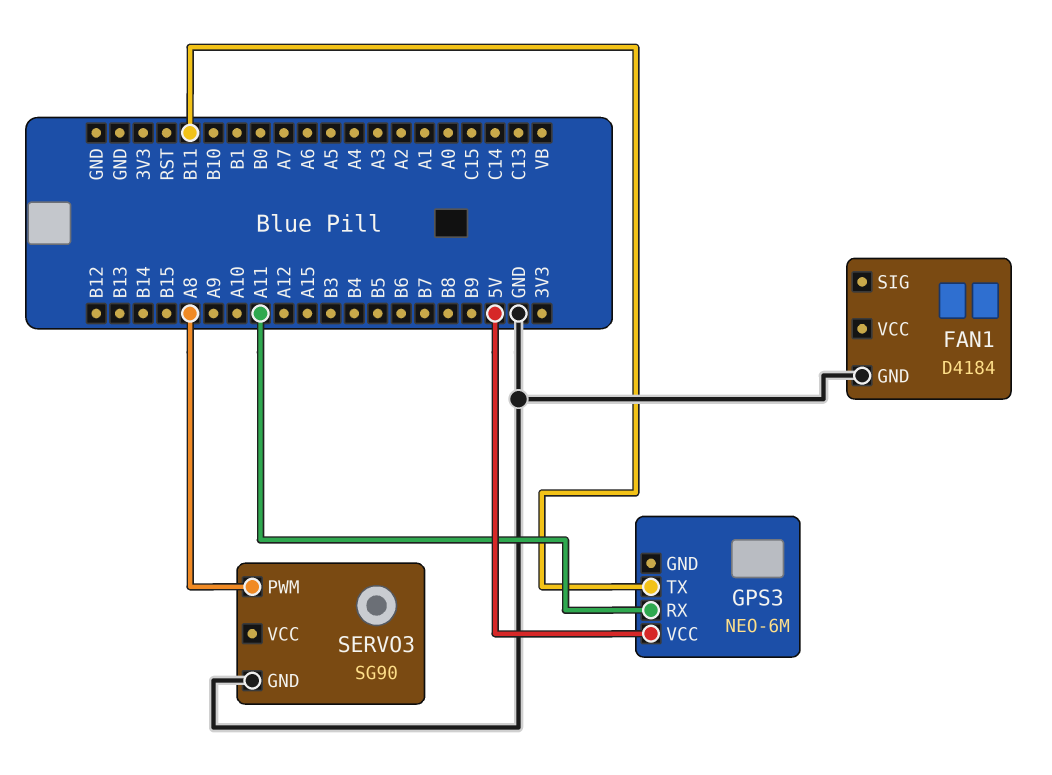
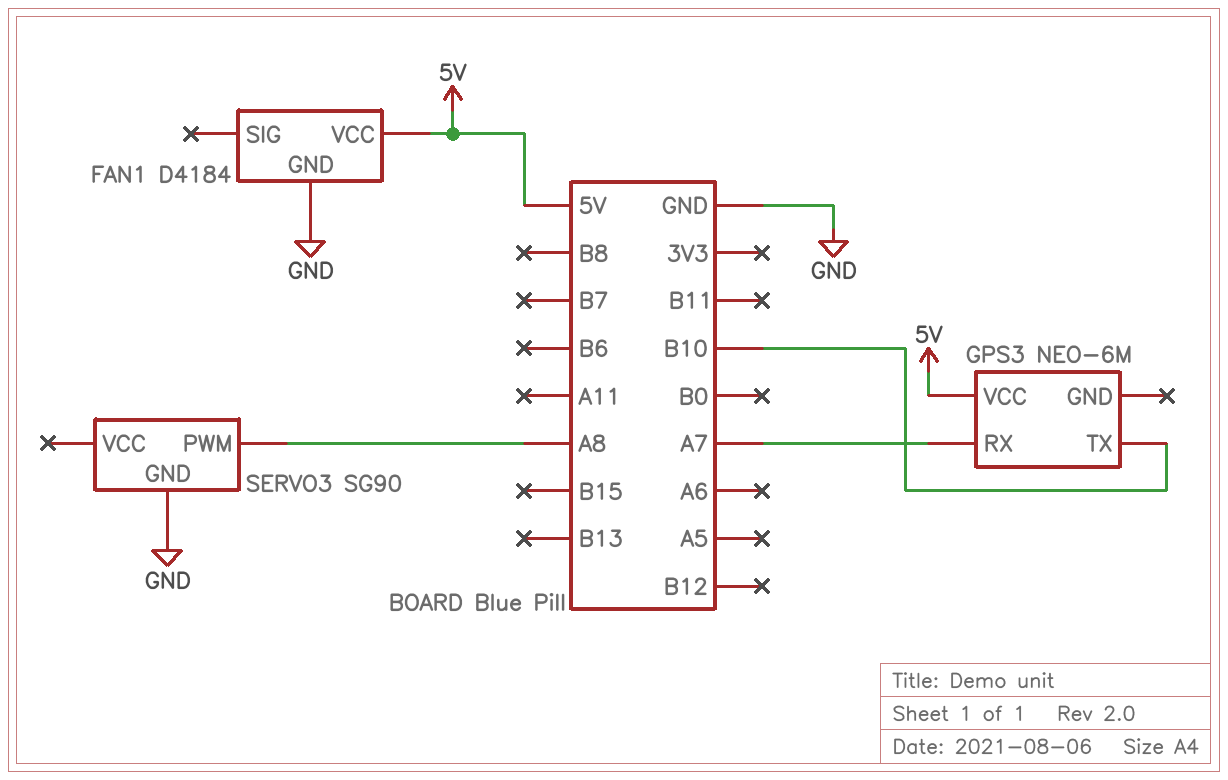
FAN1 pin VCC: none -> 5V
GPS3 pin RX: A11 -> A7
GPS3 pin TX: B11 -> B10

